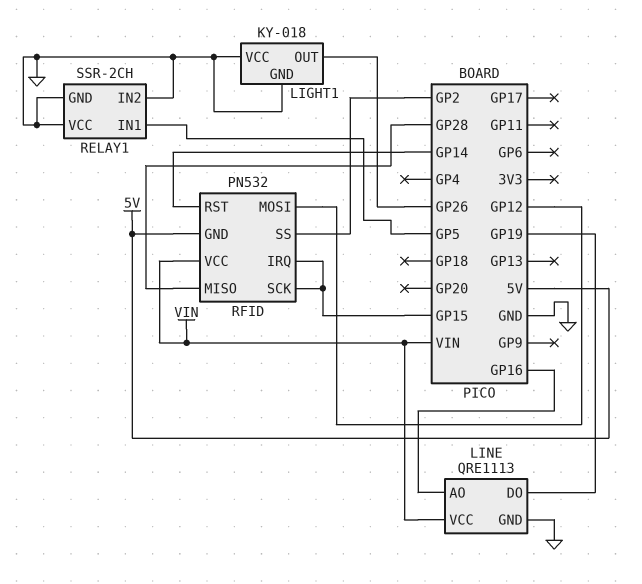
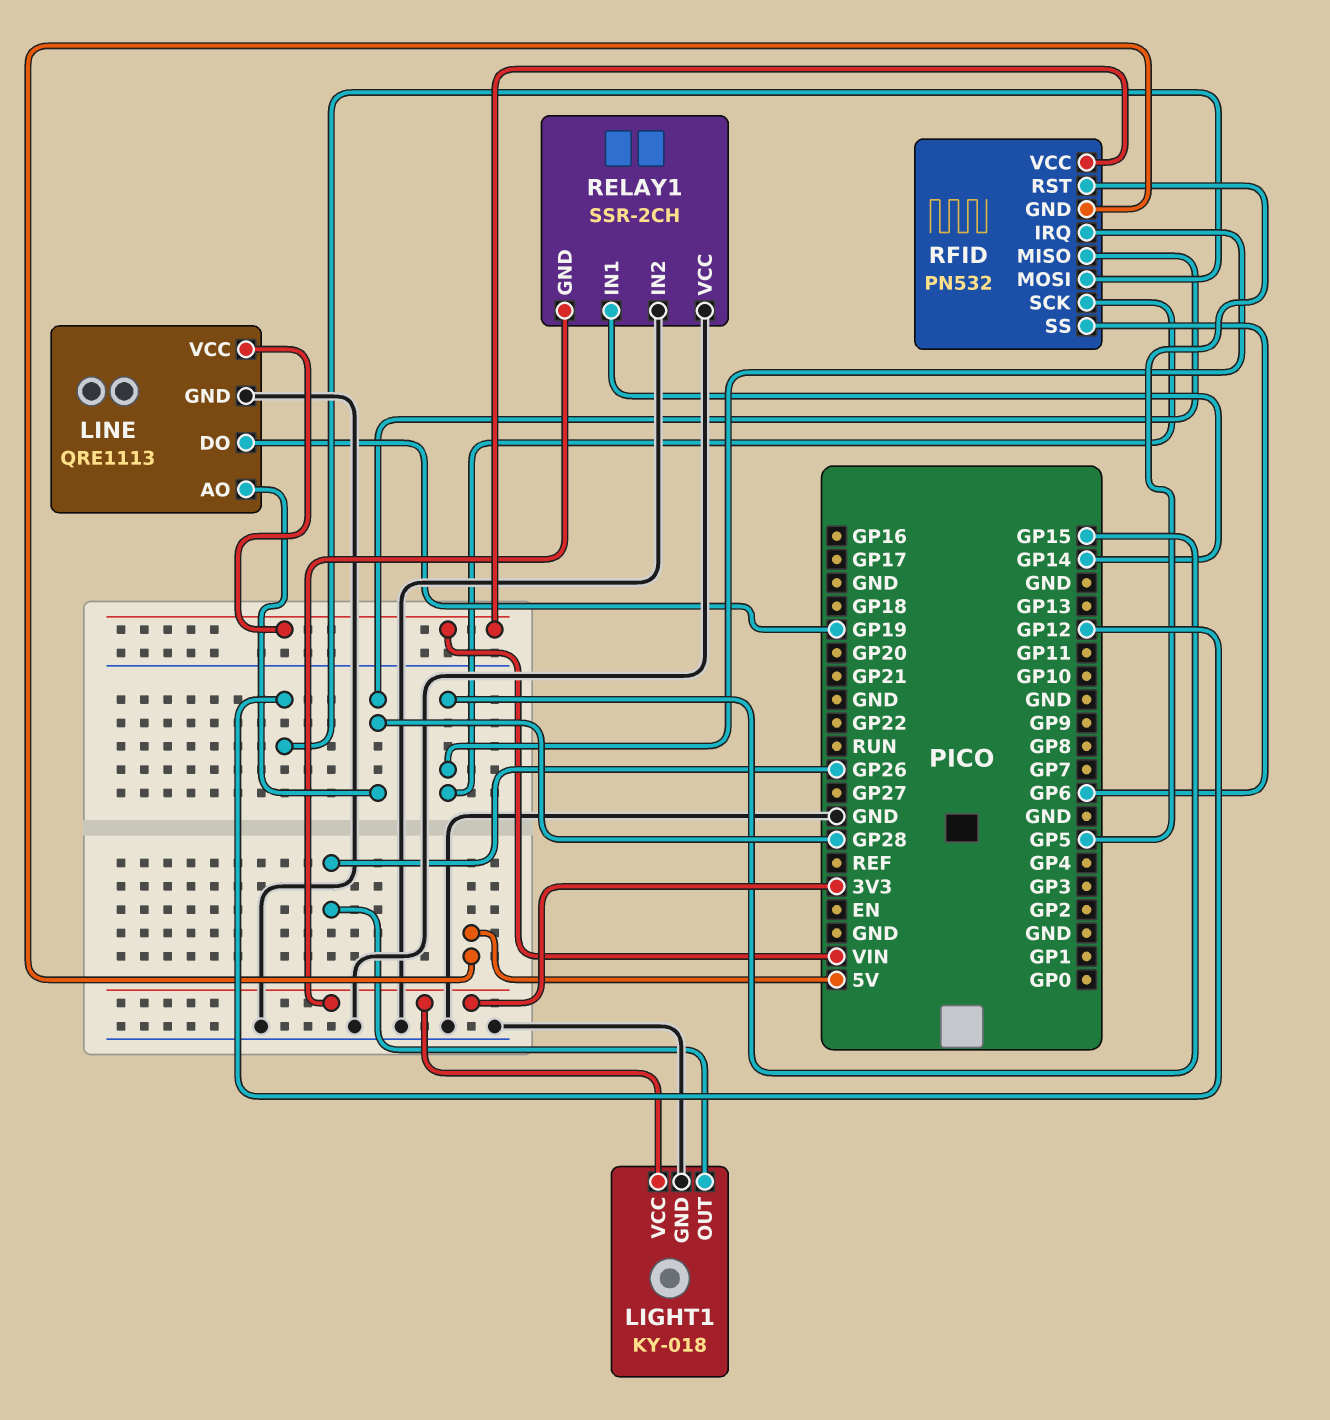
LIGHT1 pin VCC: GND -> 3V3
LINE pin AO: GP16 -> GP28
RELAY1 pin GND: GND -> 3V3
RELAY1 pin IN1: GP5 -> GP14
RFID pin RST: GP14 -> GP5
RFID pin SS: GP2 -> GP6

